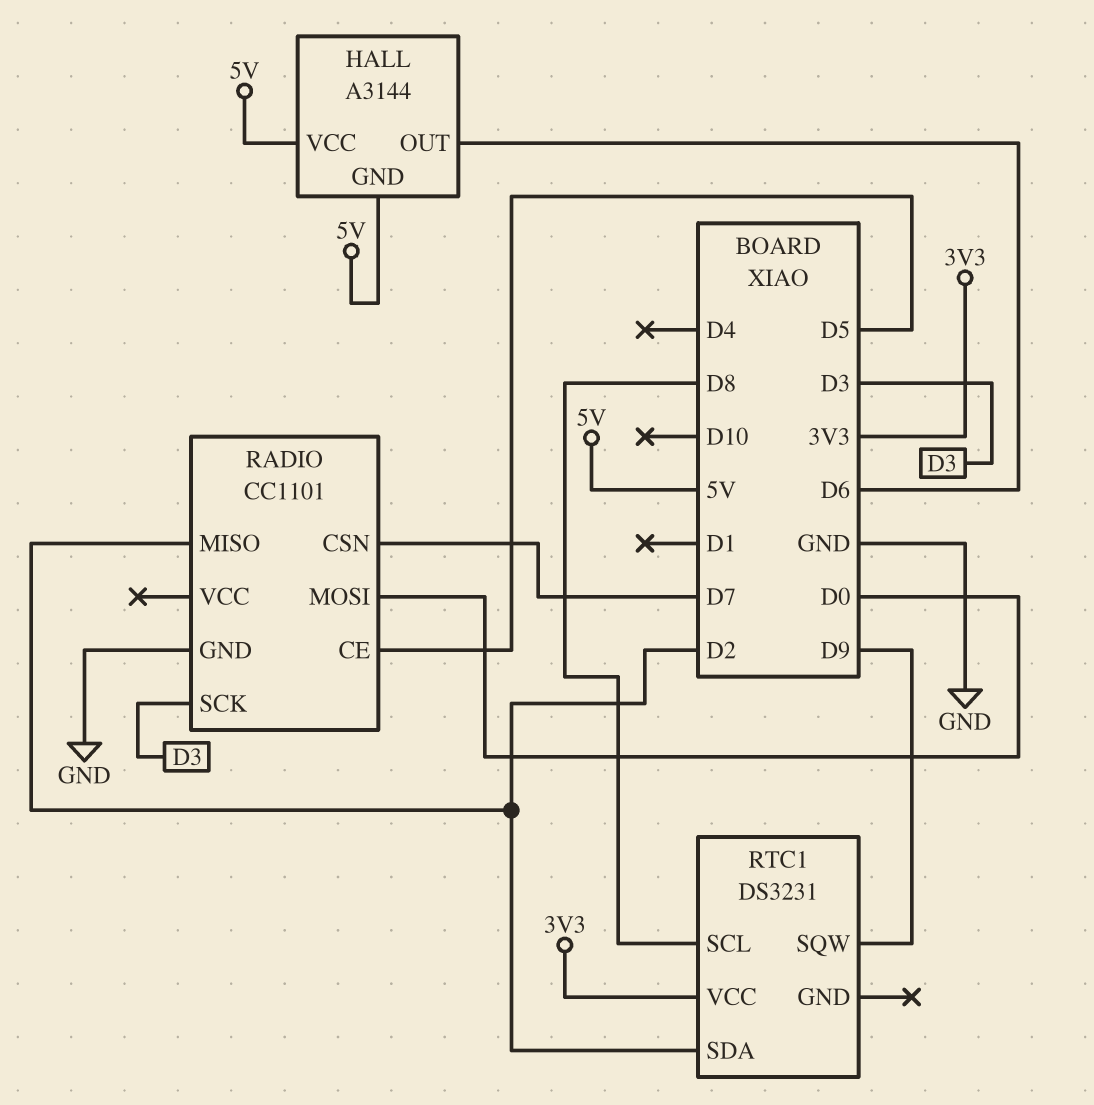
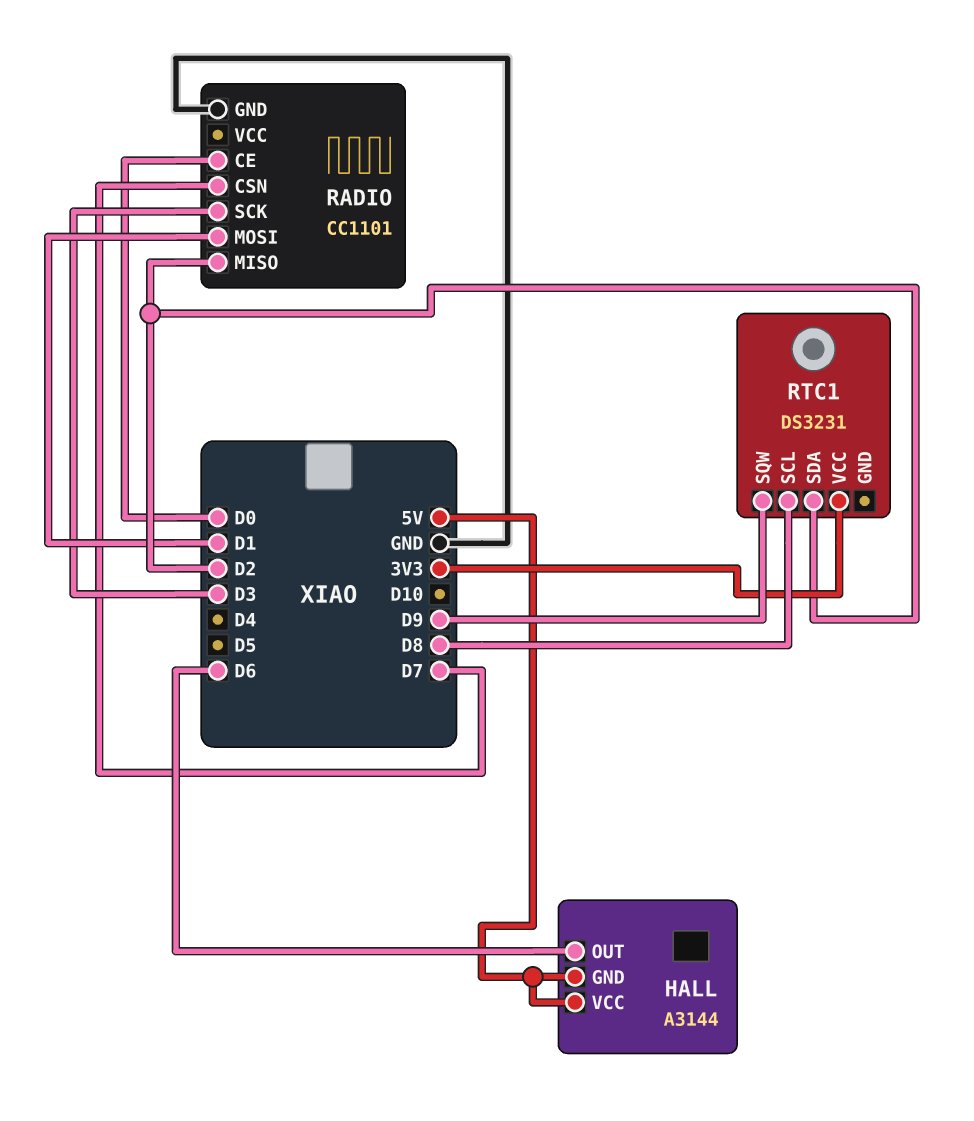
RADIO pin CE: D5 -> D0
RADIO pin MOSI: D0 -> D1

